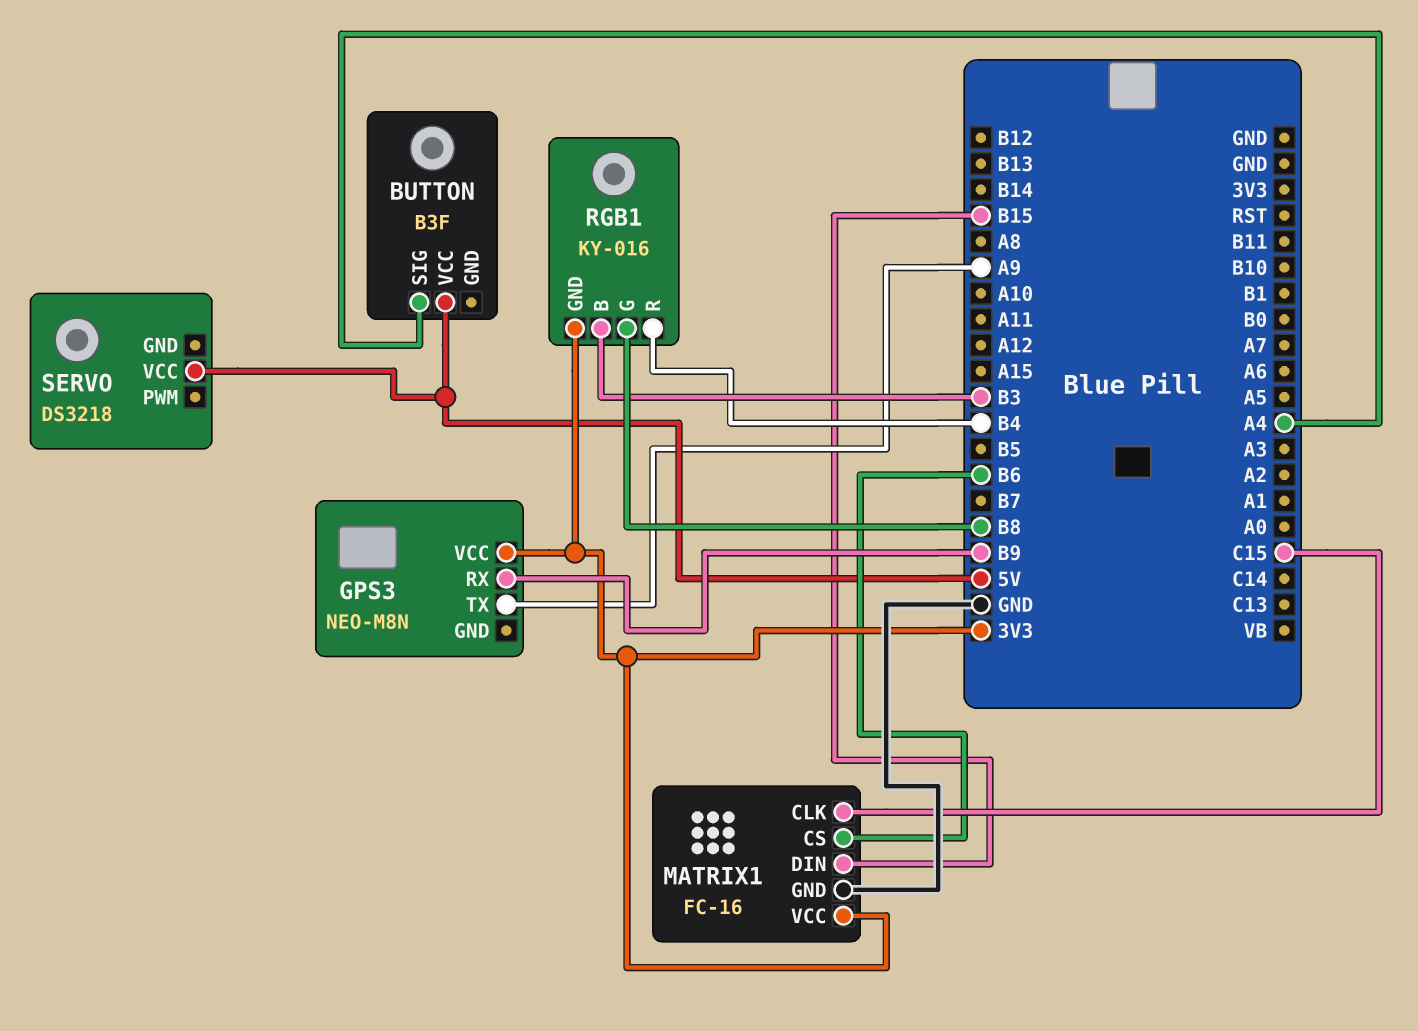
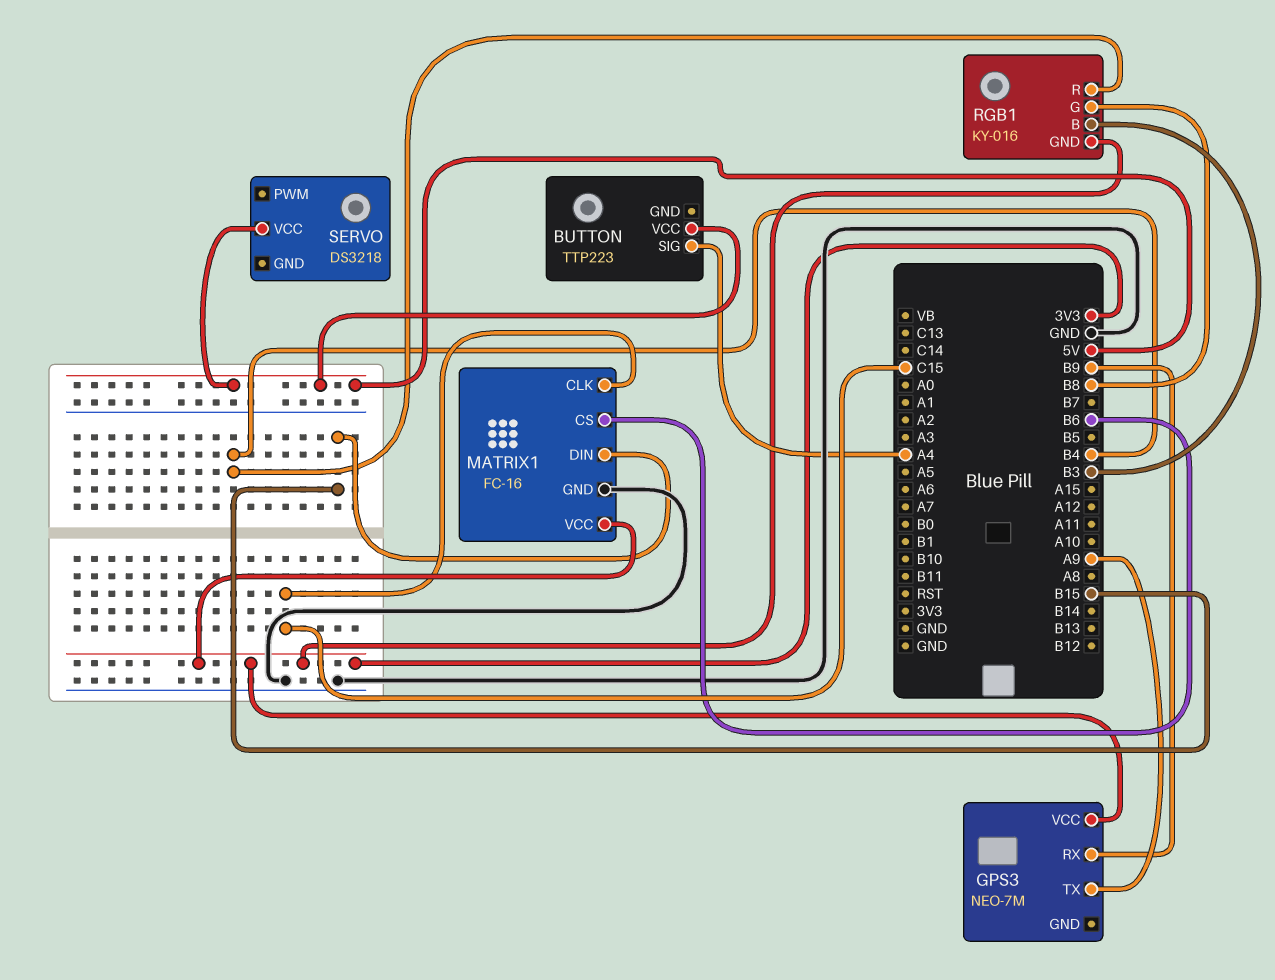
BUTTON: B3F -> TTP223
GPS3: NEO-M8N -> NEO-7M

